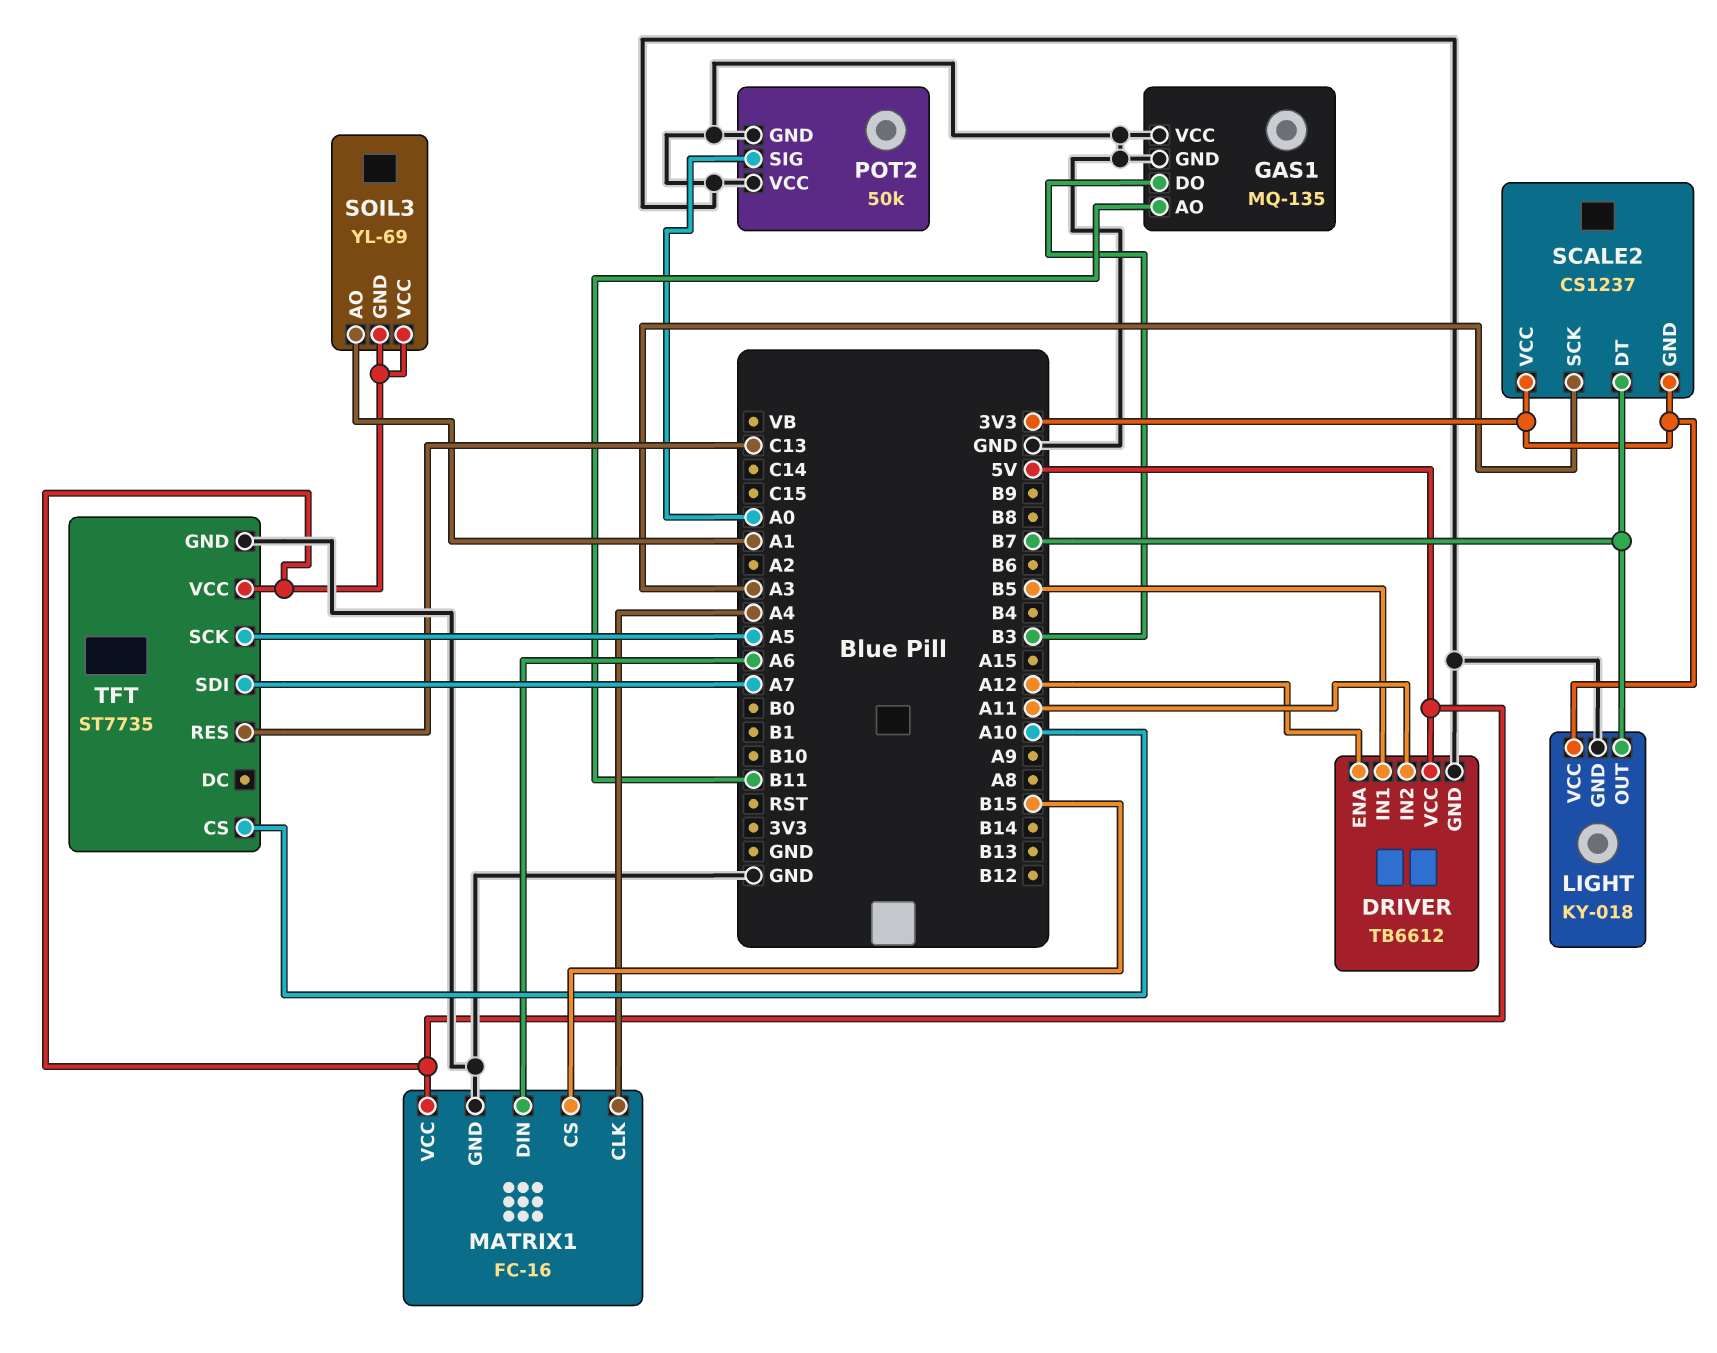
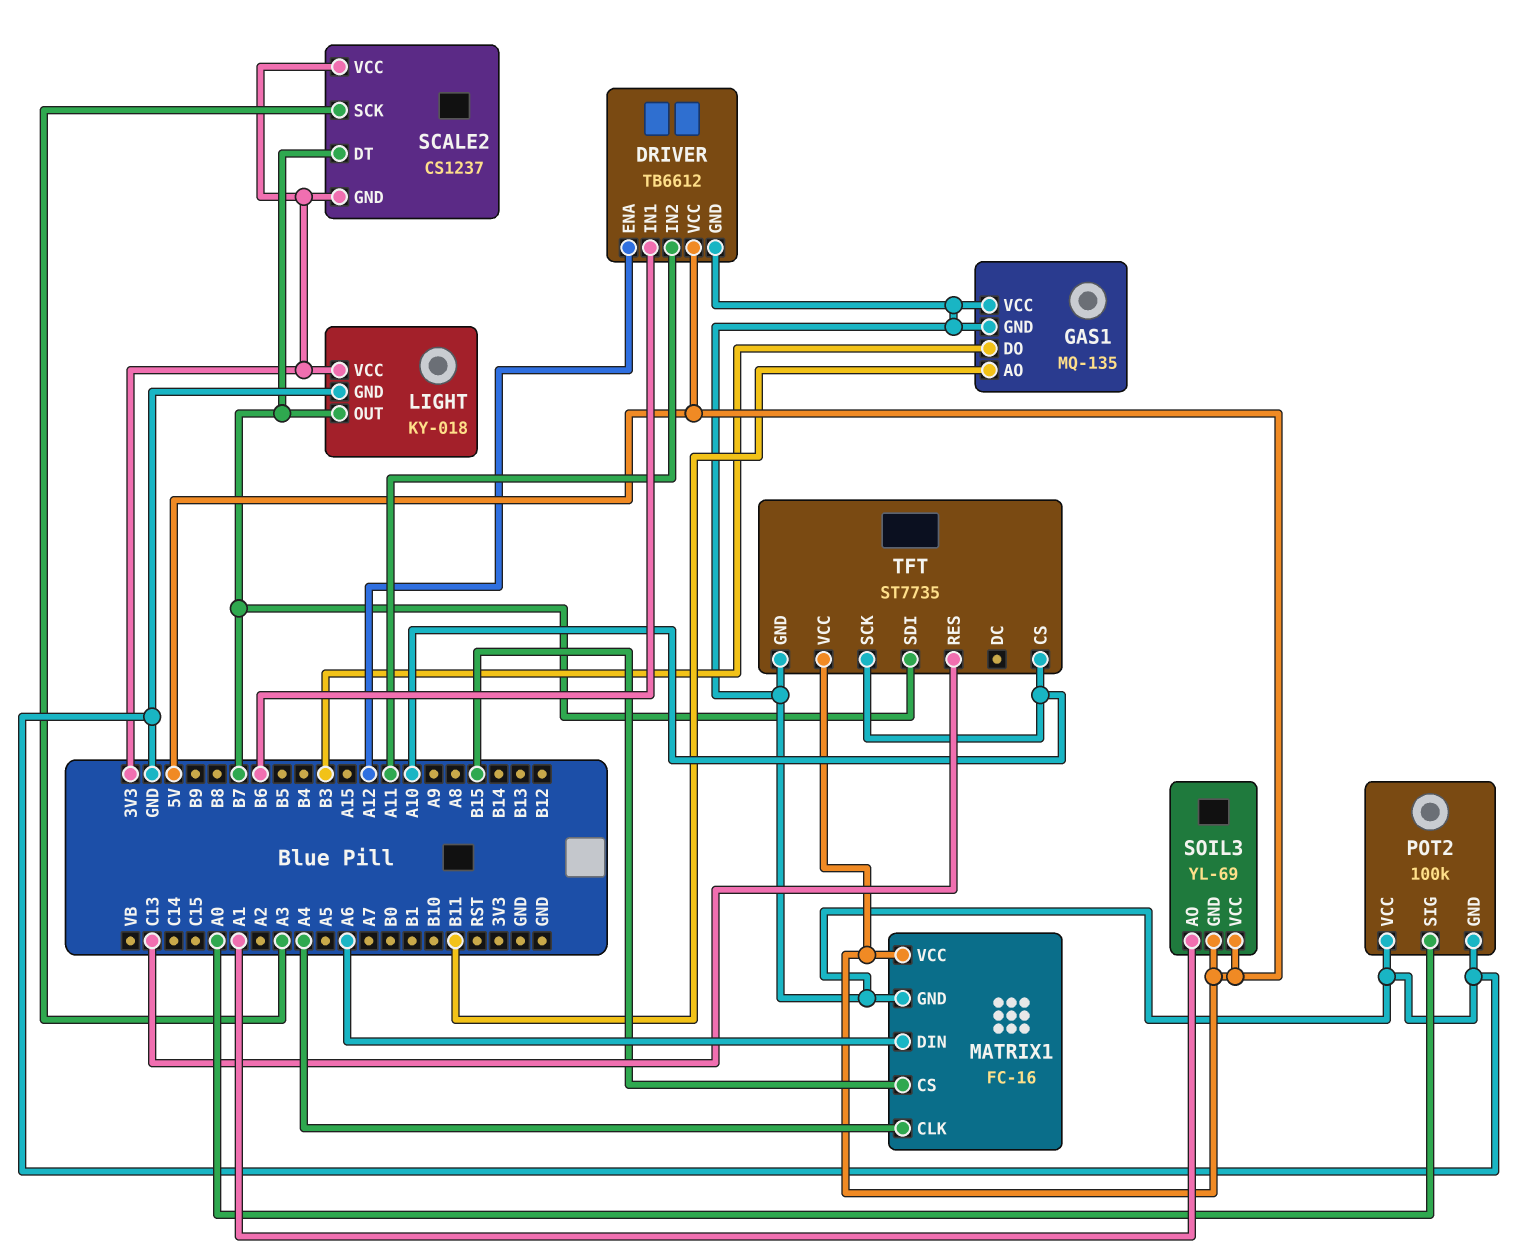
DRIVER pin IN1: B5 -> B6
POT2: 50k -> 100k
TFT pin SCK: A5 -> A10
TFT pin SDI: A7 -> B7

